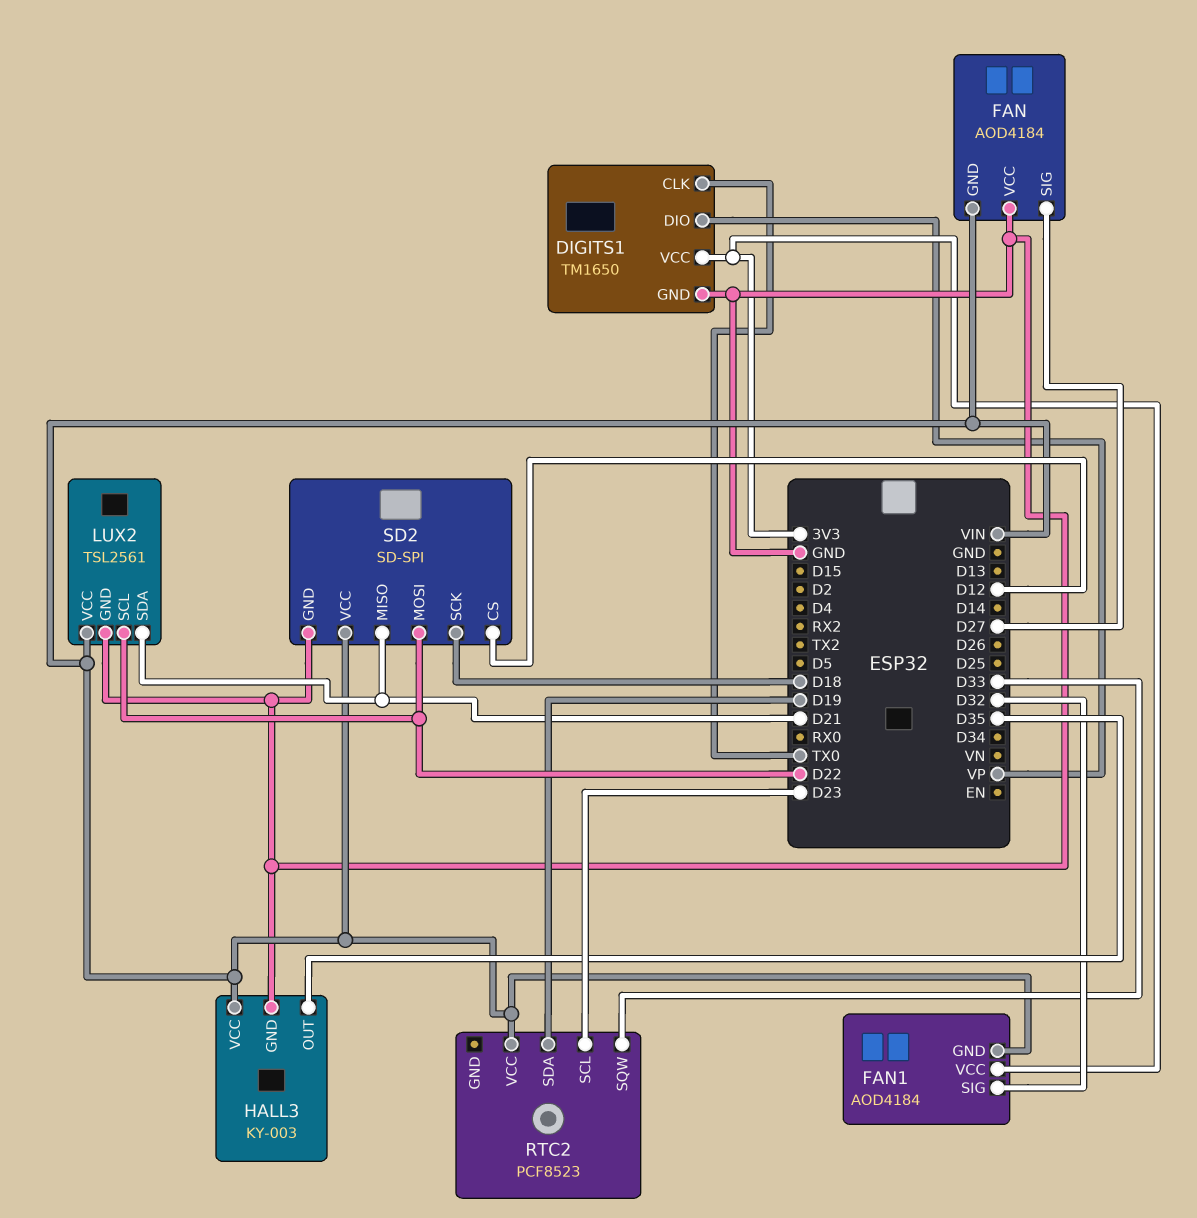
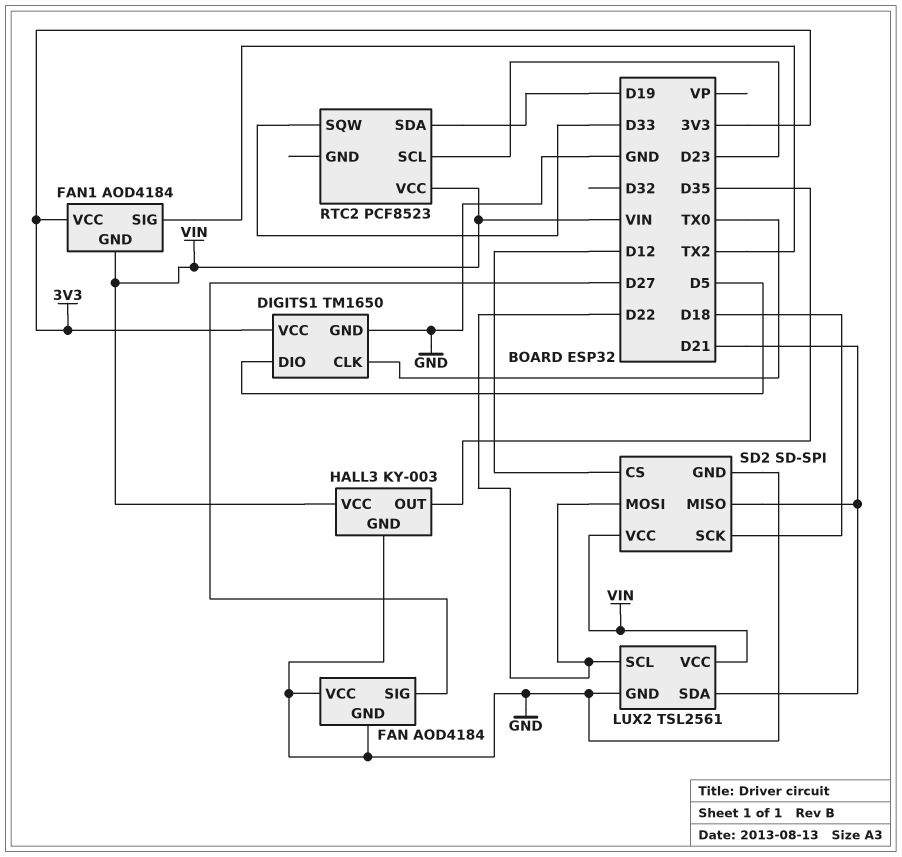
DIGITS1 pin DIO: VP -> D5
FAN pin GND: VIN -> GND
FAN1 pin SIG: D32 -> TX2

